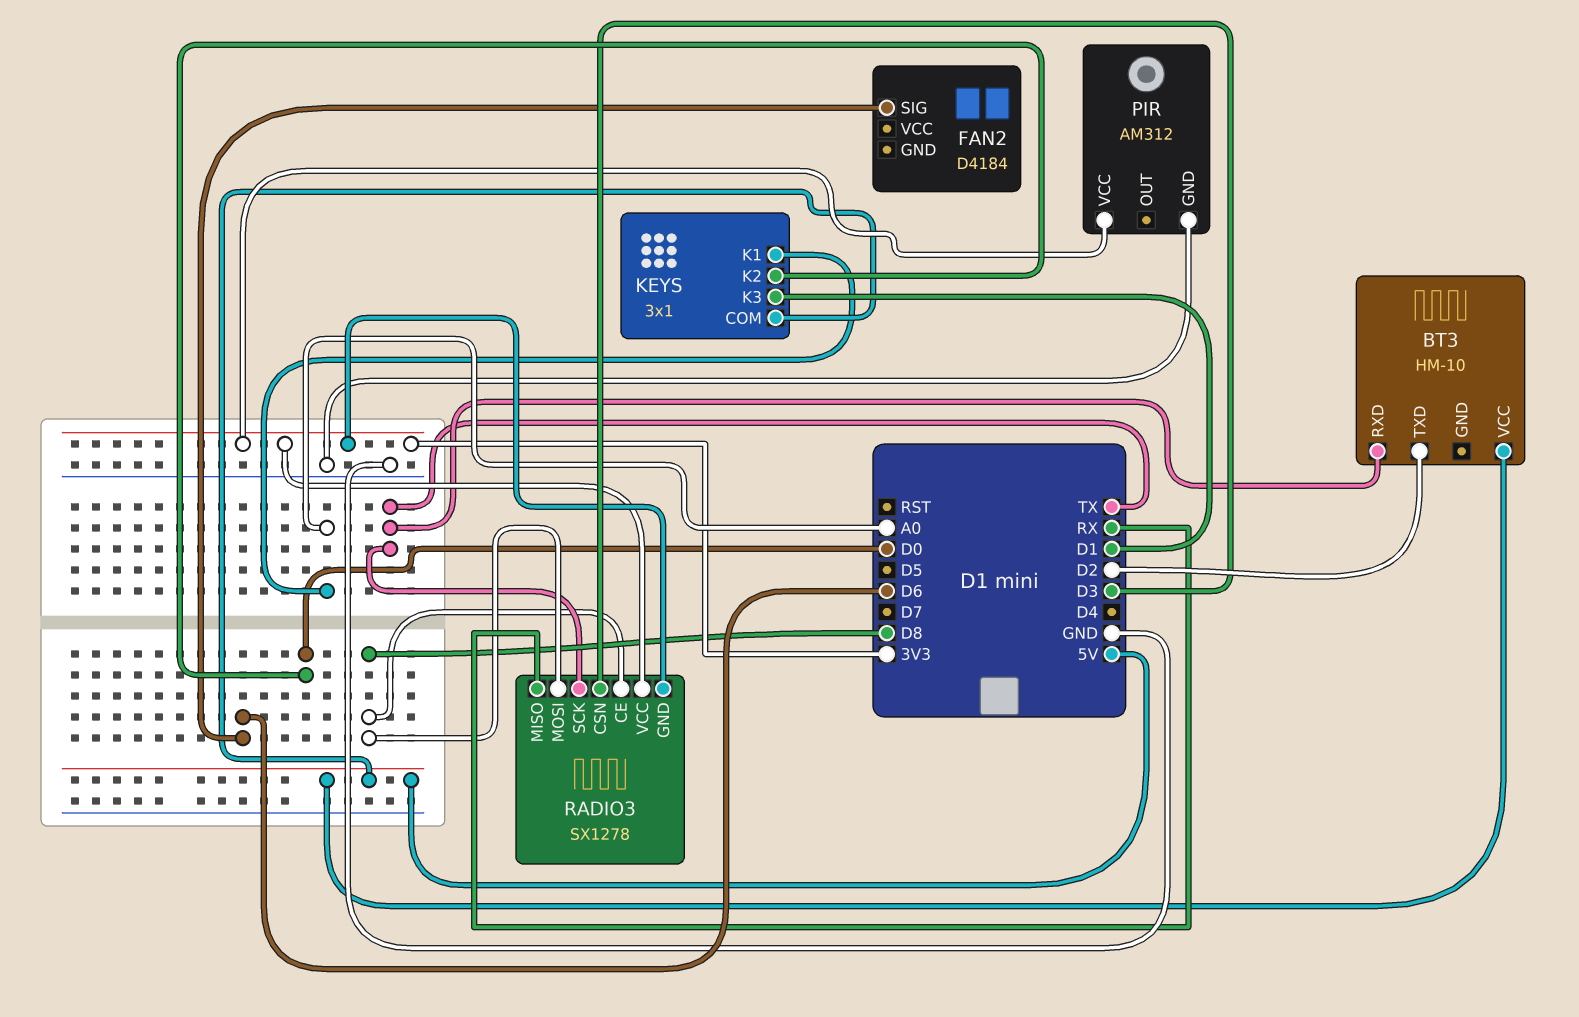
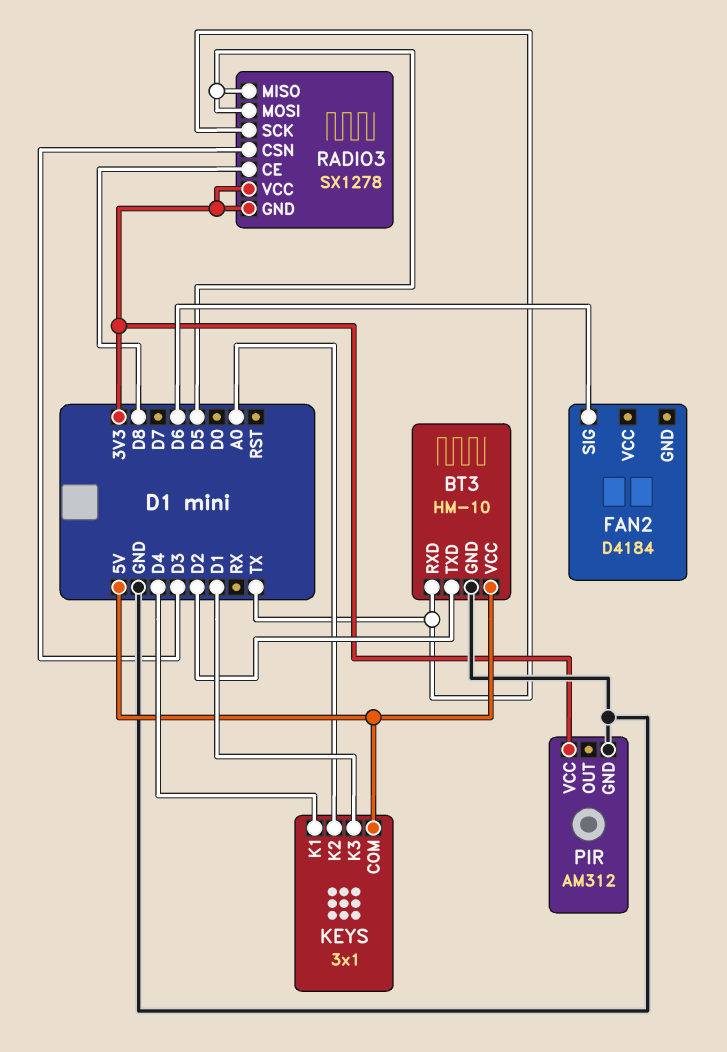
BT3 pin GND: none -> GND
KEYS pin K1: A0 -> D4
KEYS pin K2: D0 -> A0
RADIO3 pin MISO: RX -> D5
RADIO3 pin MOSI: D8 -> D5

